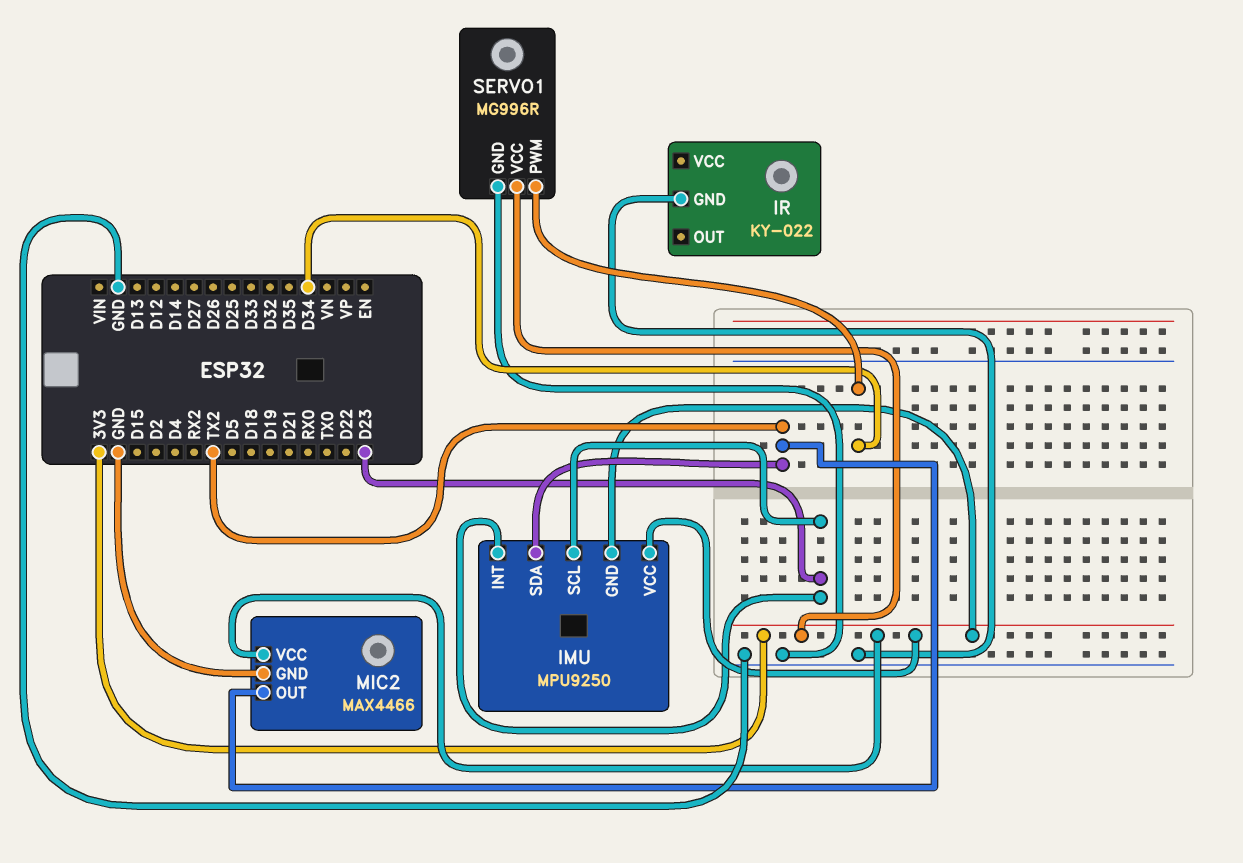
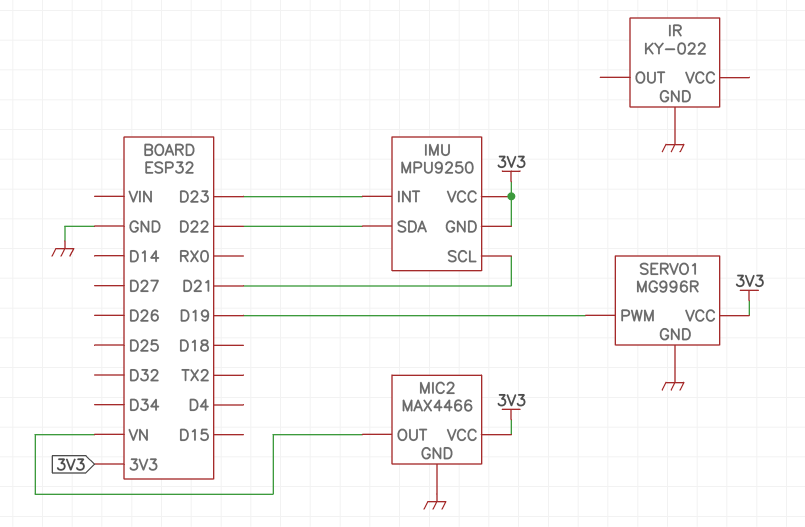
IMU pin SCL: D23 -> D21
IMU pin SDA: TX2 -> D22
MIC2 pin OUT: TX2 -> VN
SERVO1 pin PWM: D34 -> D19

